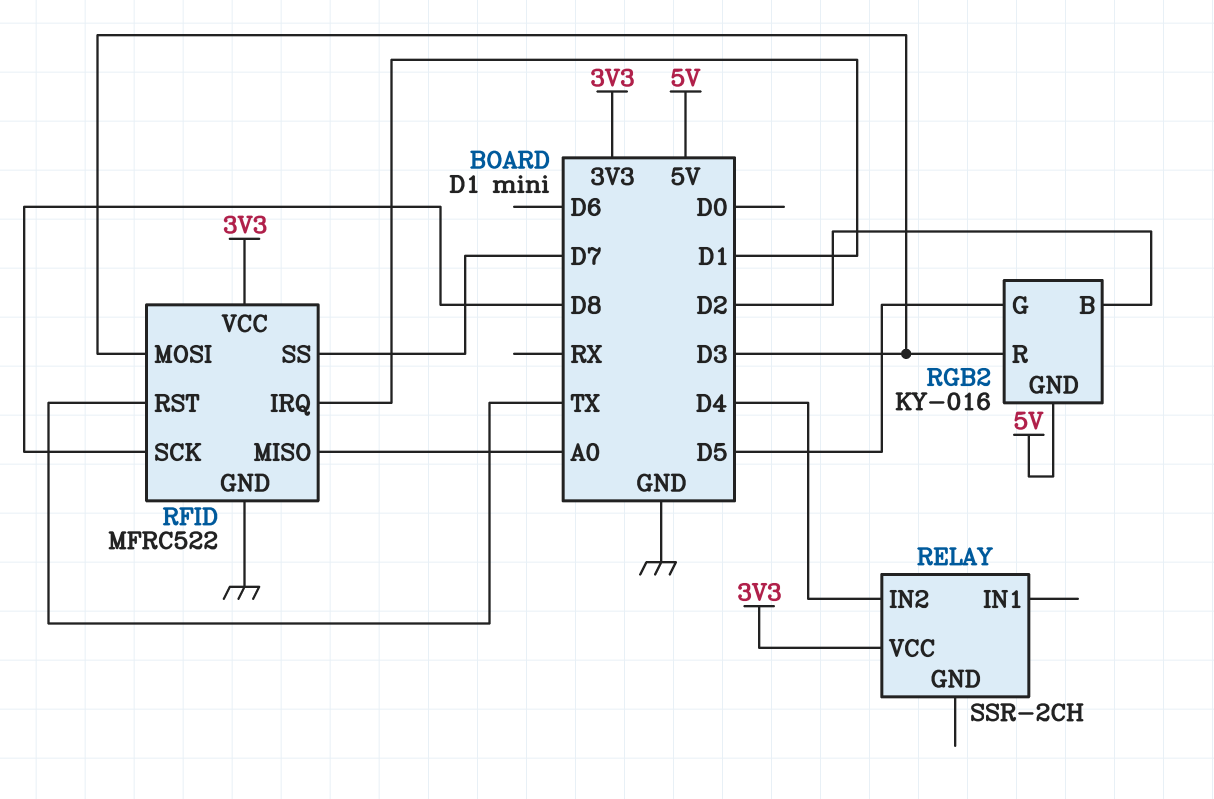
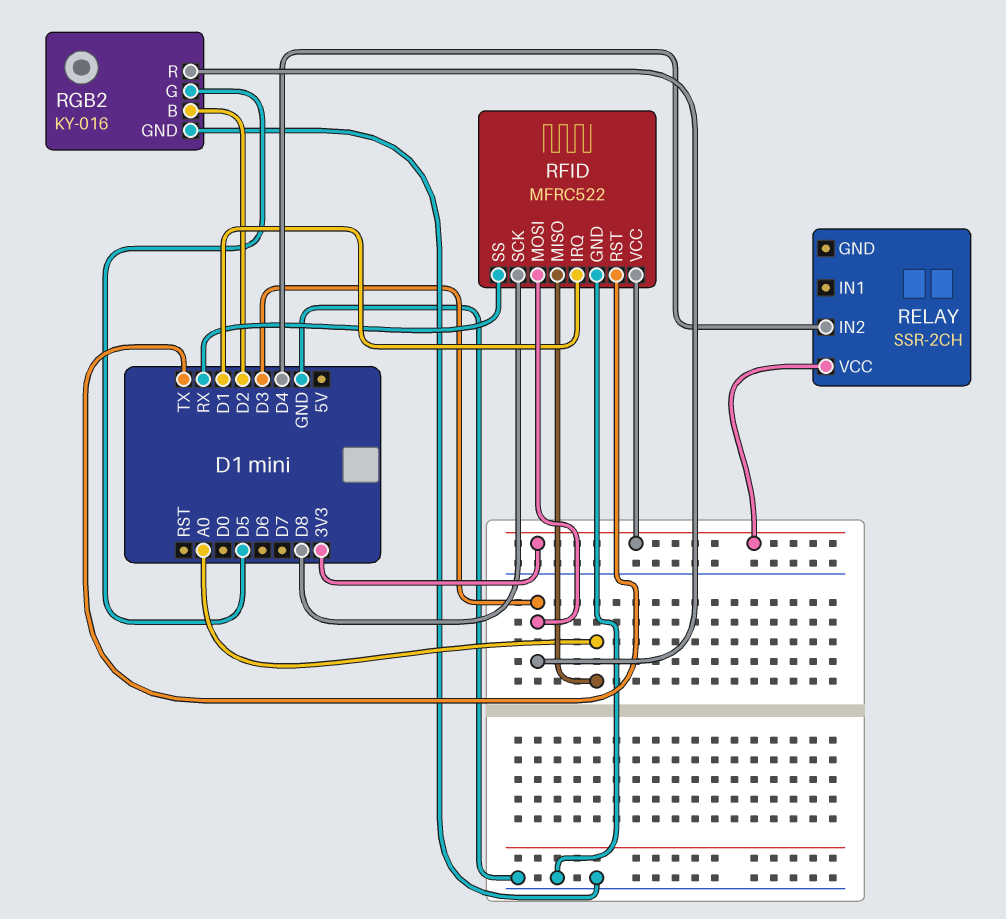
RFID pin SS: D7 -> RX
RGB2 pin GND: 5V -> GND

